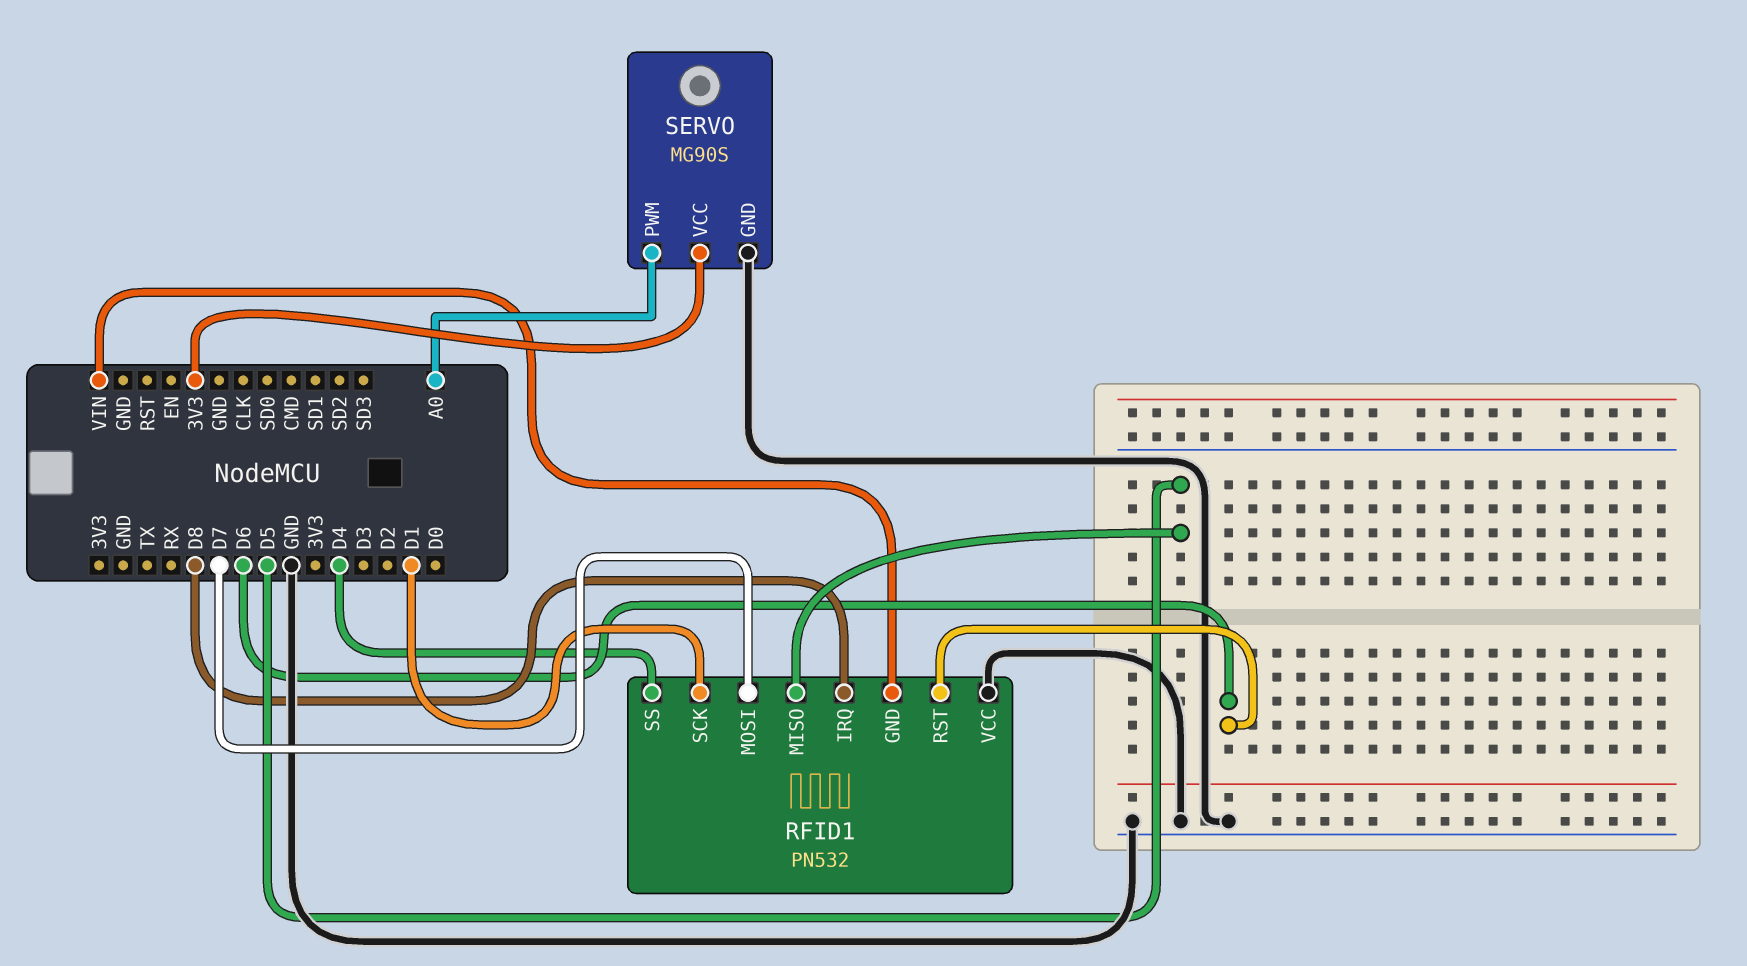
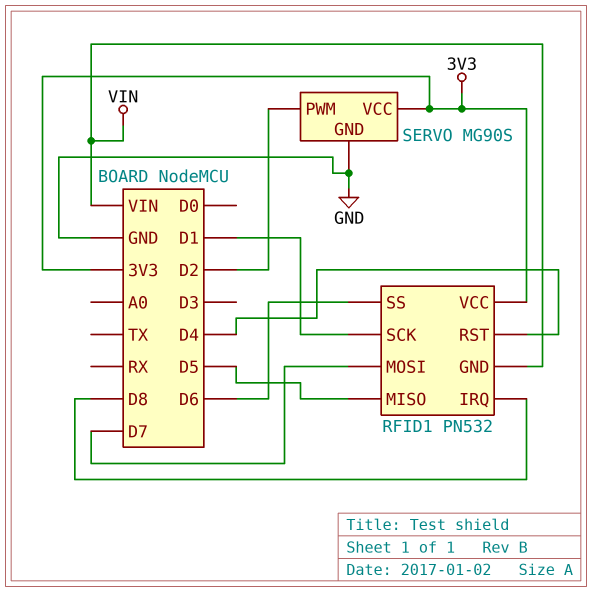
RFID1 pin RST: D6 -> D4
RFID1 pin SS: D4 -> D6
RFID1 pin VCC: GND -> 3V3
SERVO pin PWM: A0 -> D2

